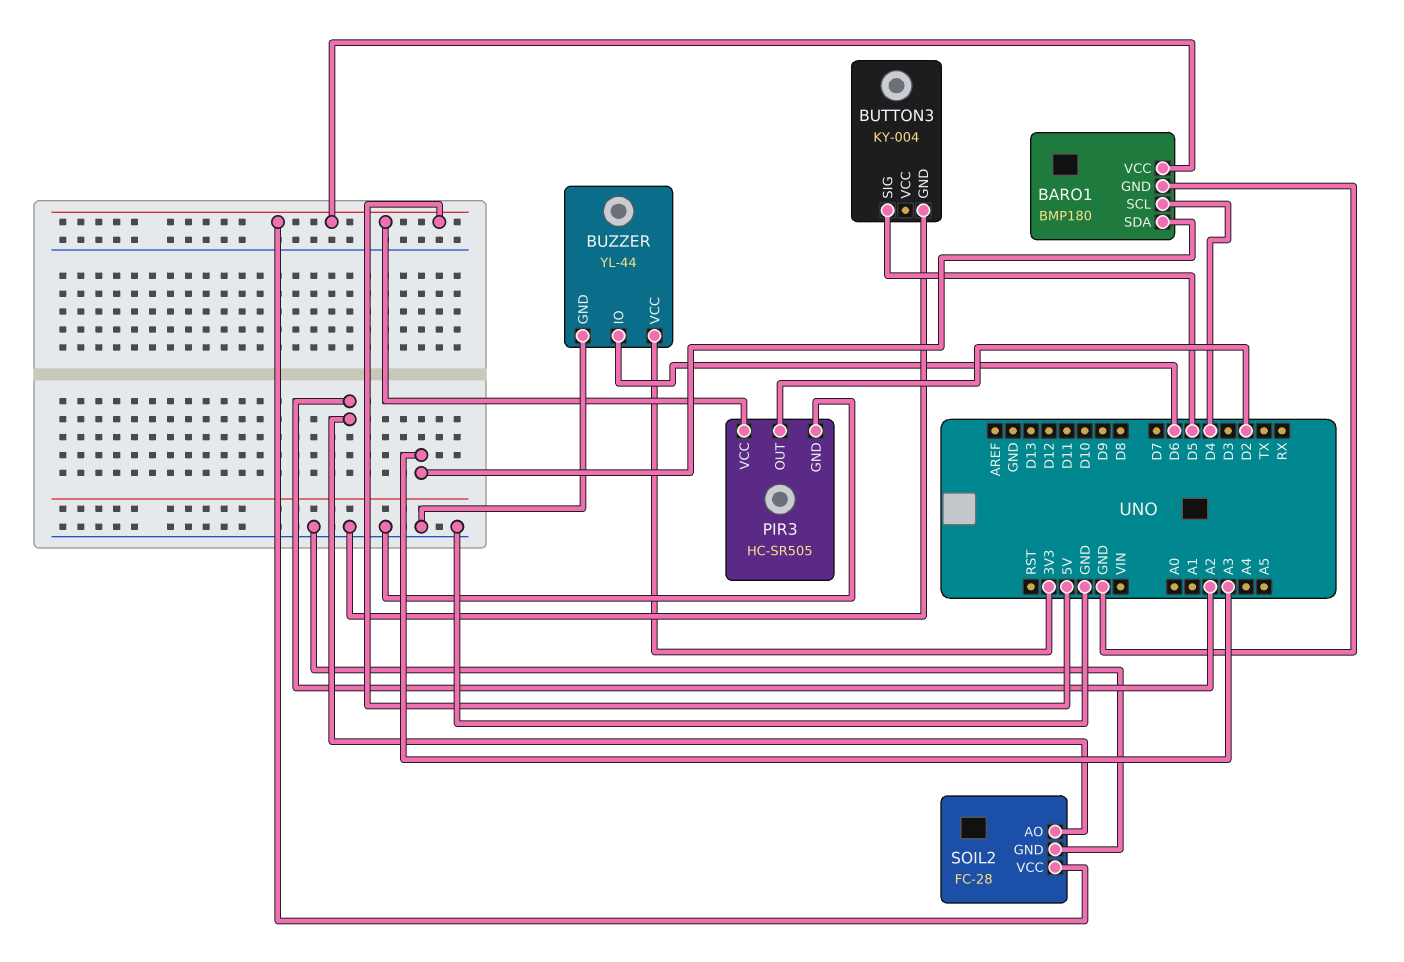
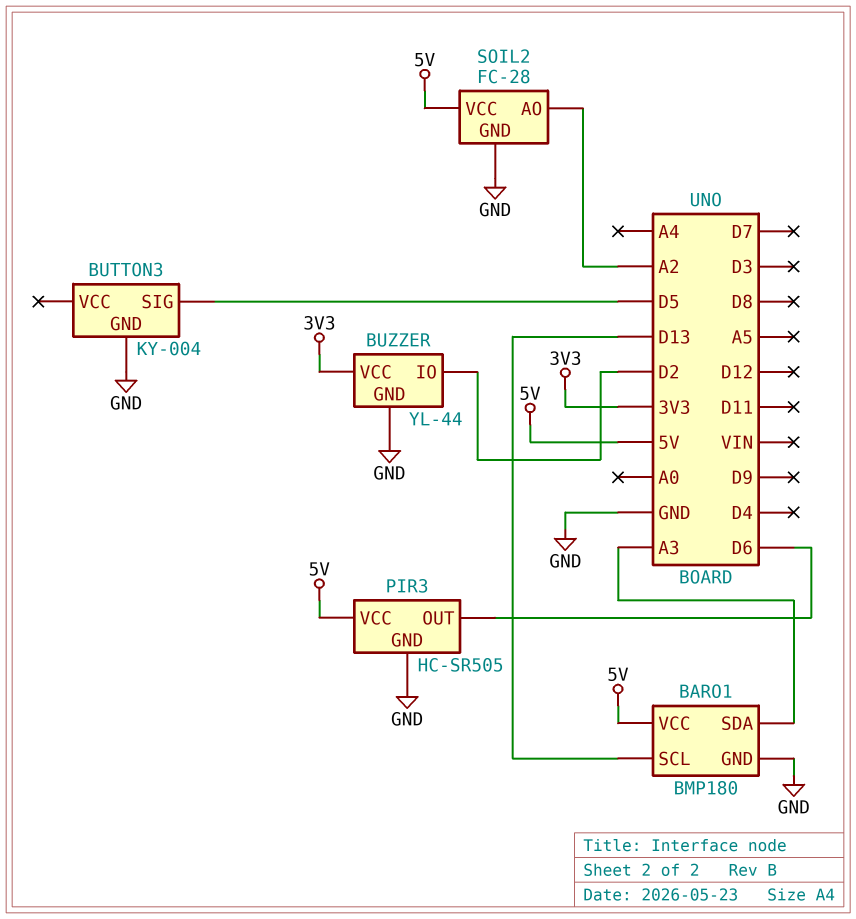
BARO1 pin SCL: D4 -> D13
BUZZER pin IO: D6 -> D2
PIR3 pin OUT: D2 -> D6

